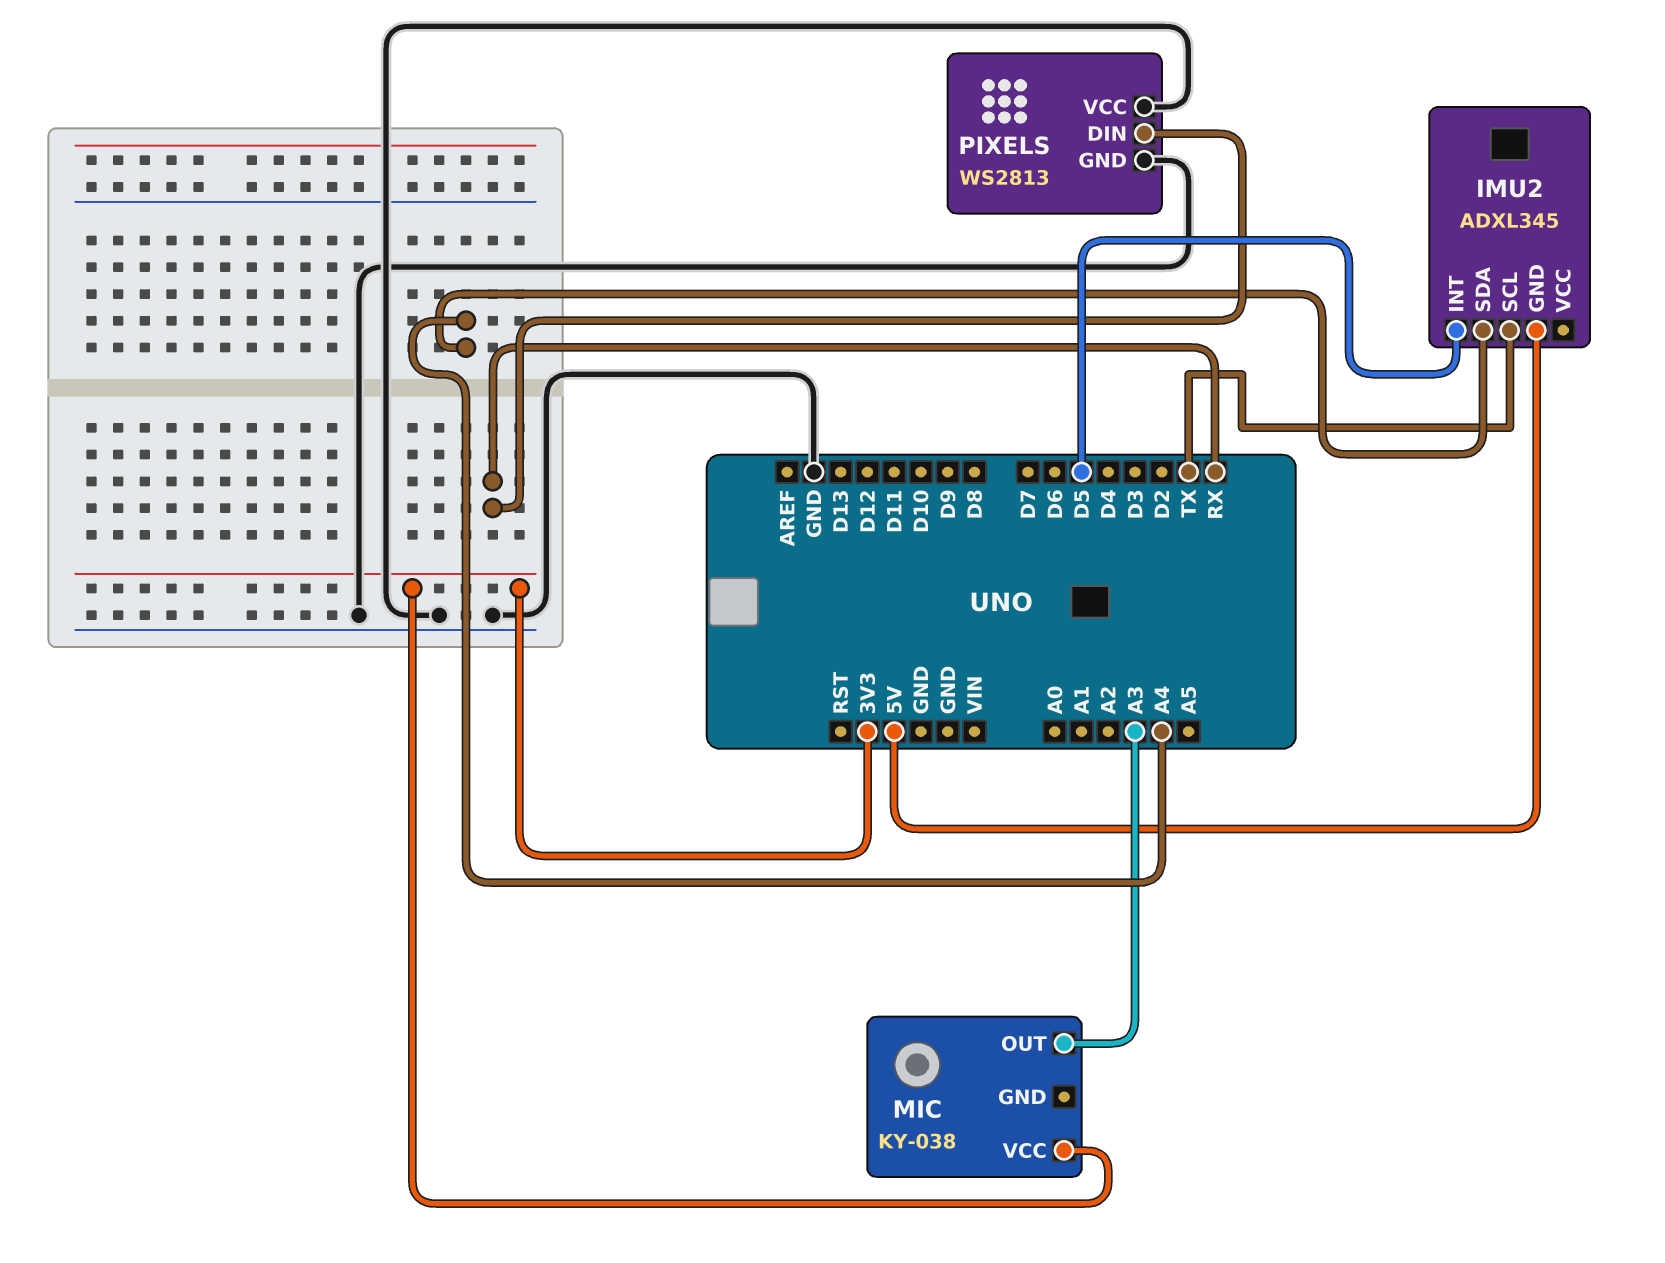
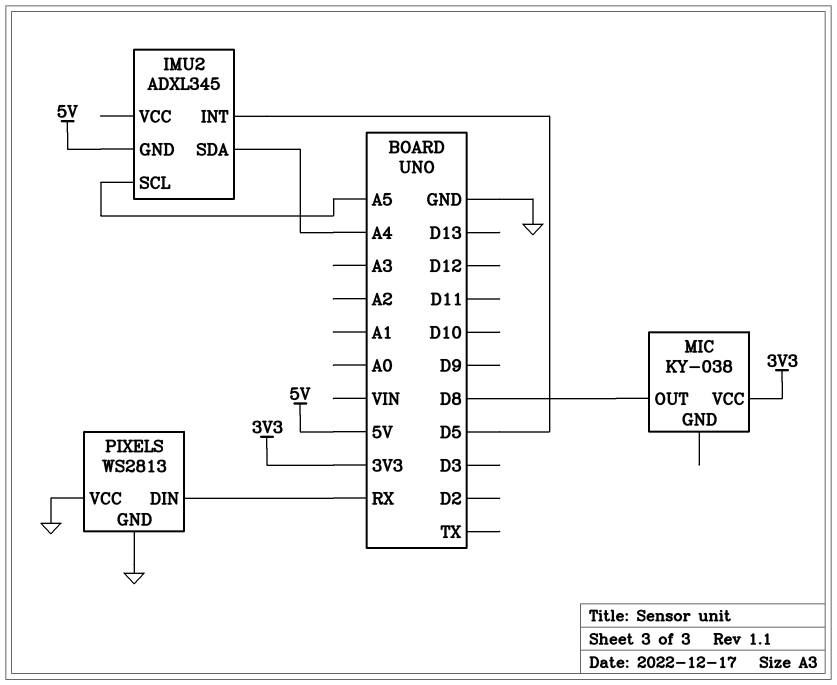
IMU2 pin SCL: TX -> A5
MIC pin OUT: A3 -> D8

